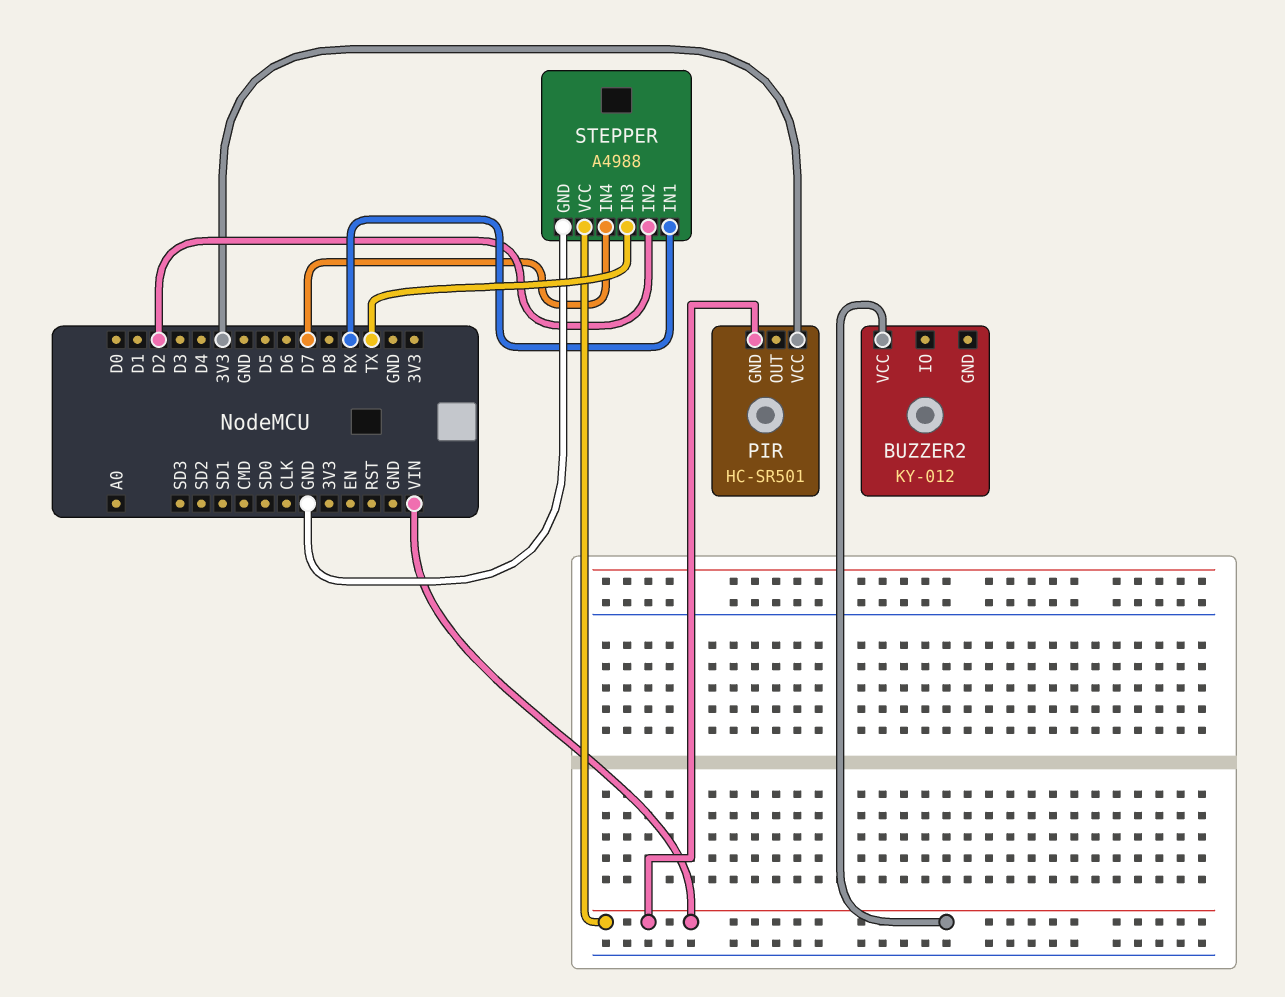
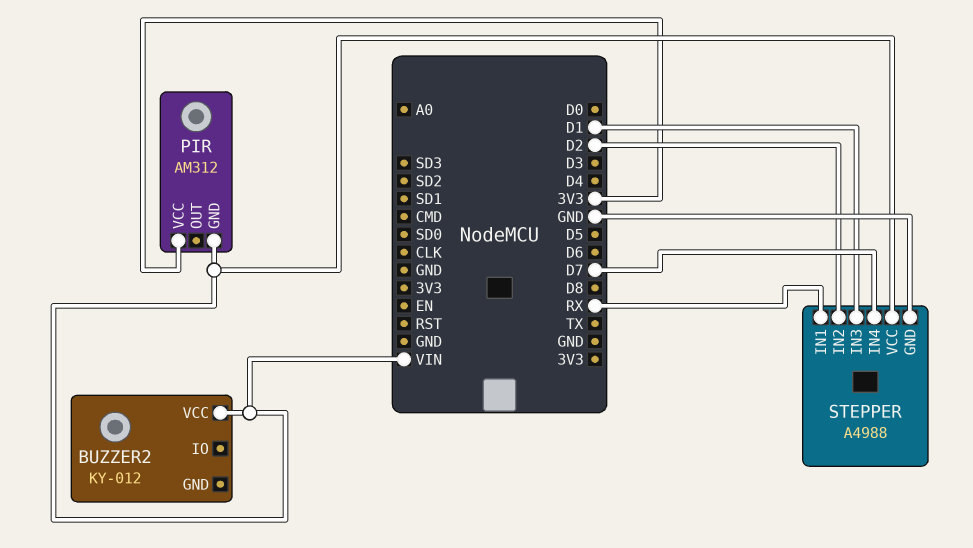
PIR: HC-SR501 -> AM312
STEPPER pin IN3: TX -> D1

